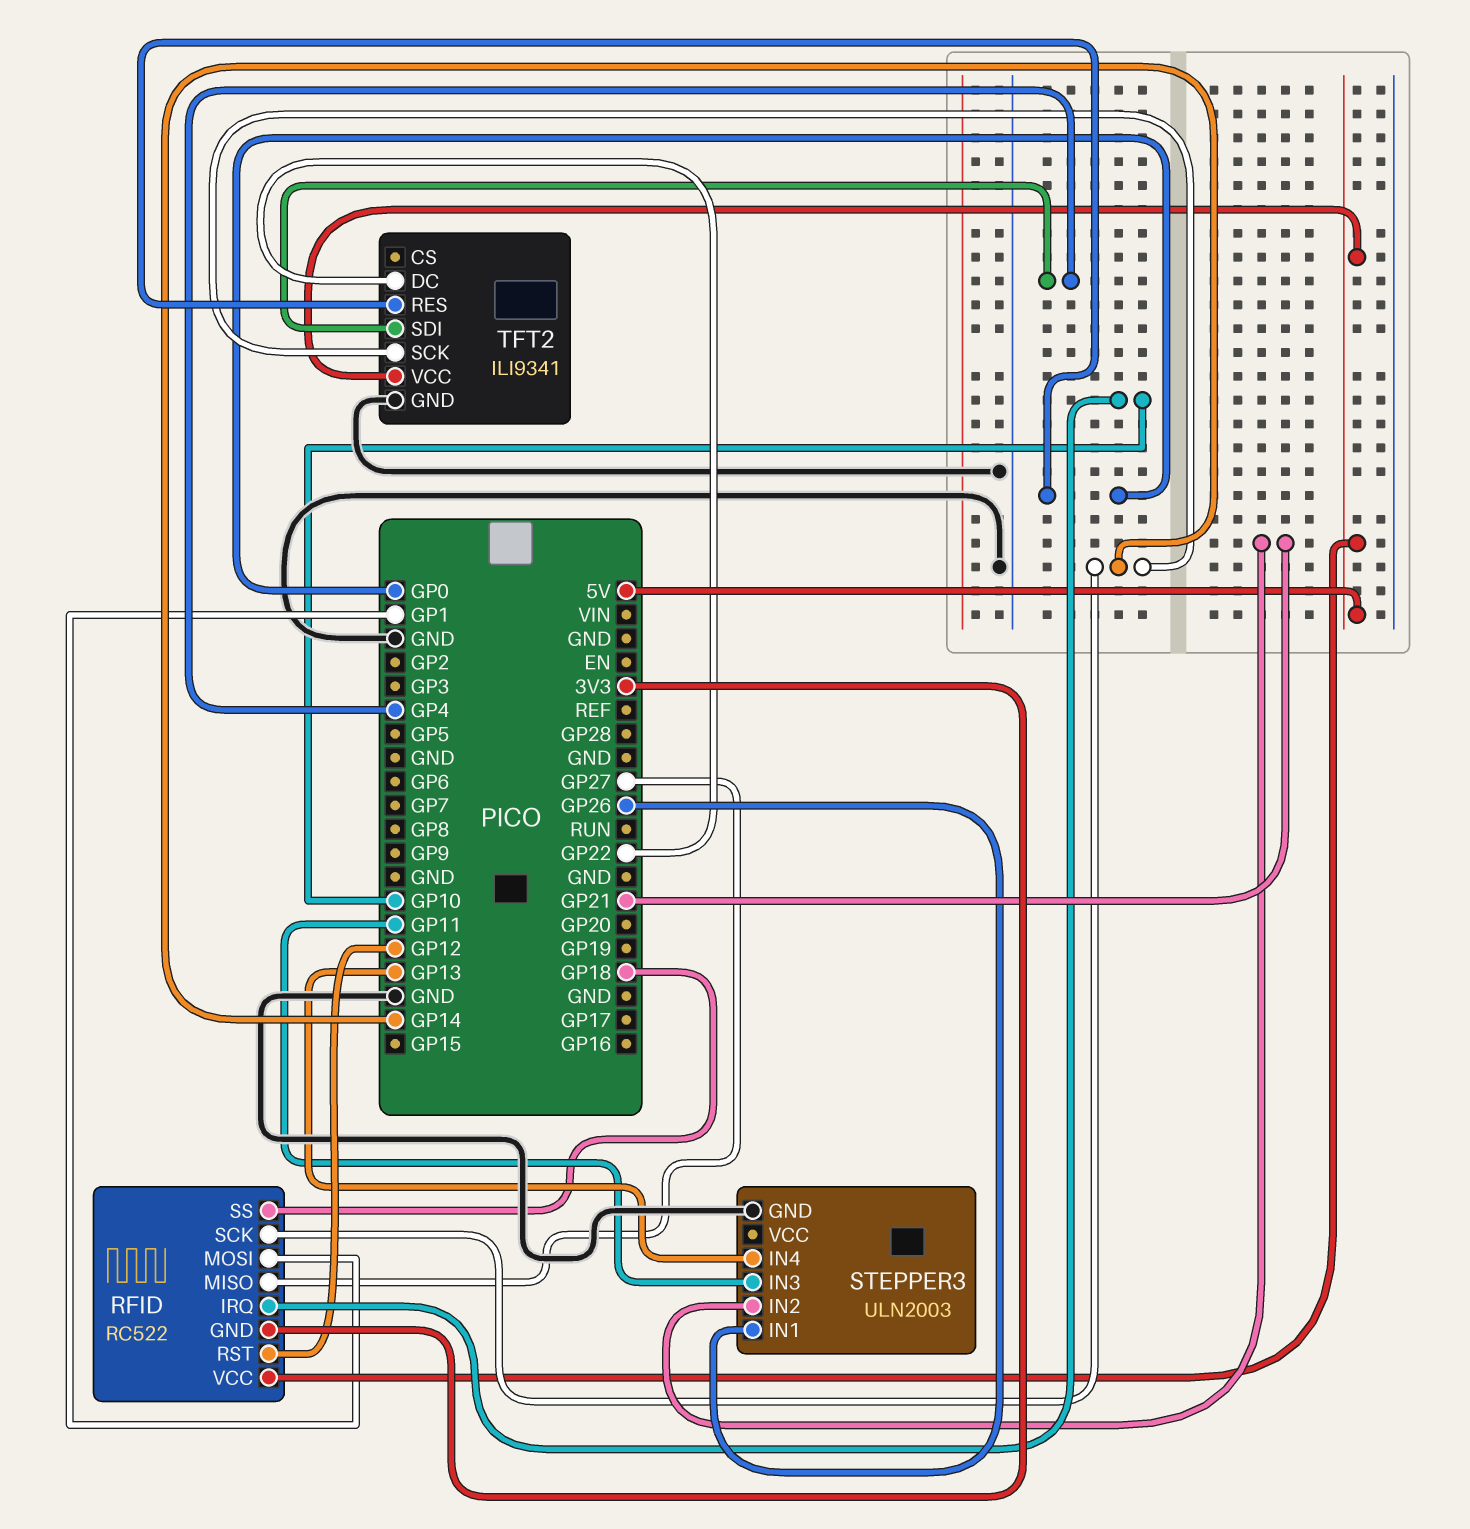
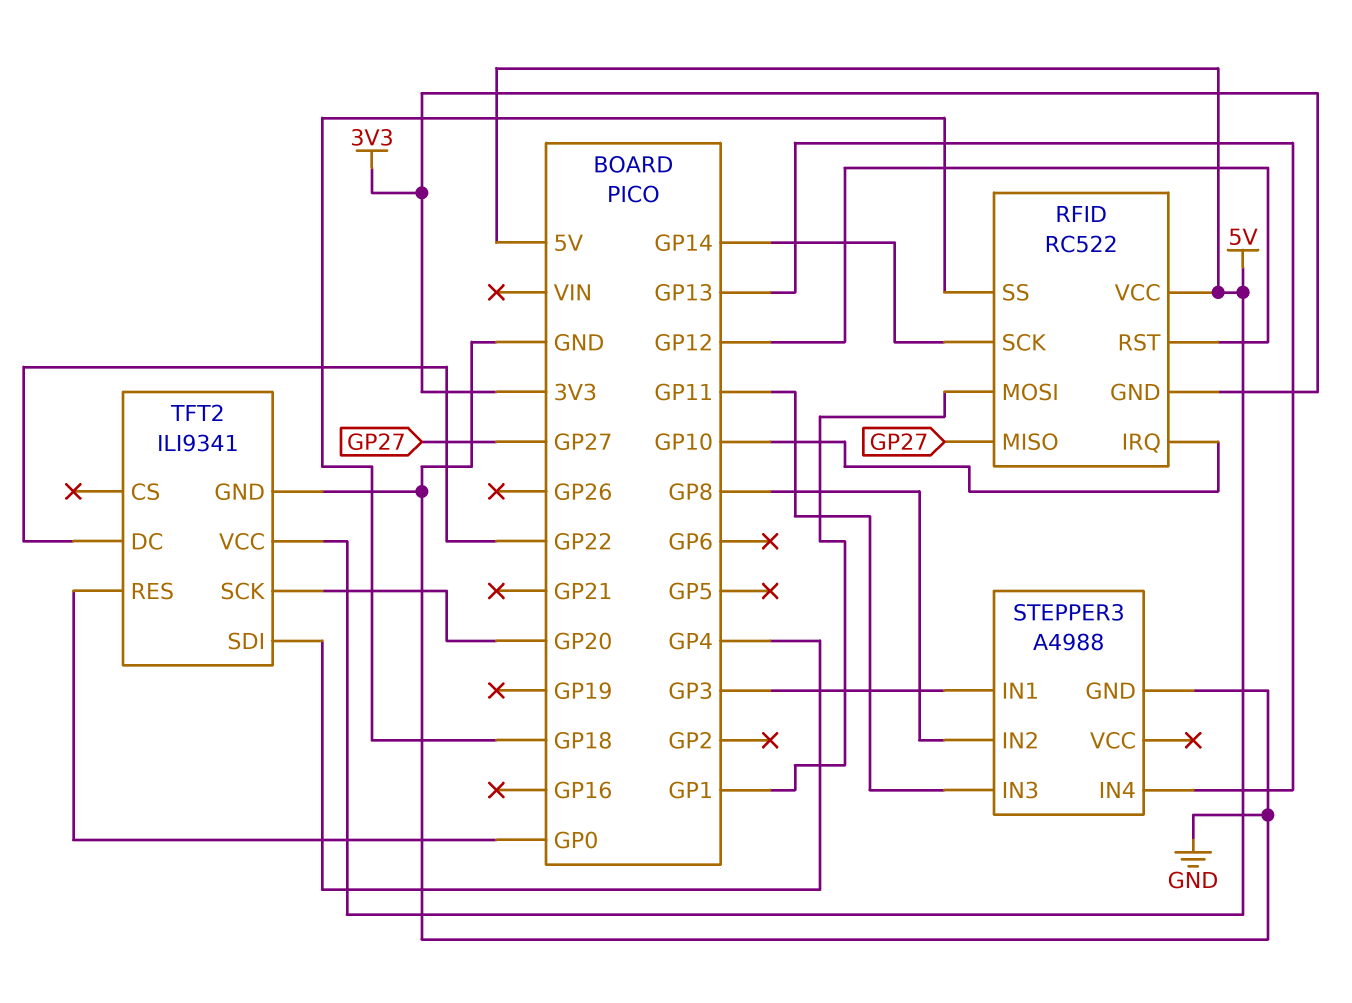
STEPPER3: ULN2003 -> A4988
STEPPER3 pin IN1: GP26 -> GP3
STEPPER3 pin IN2: GP21 -> GP8
TFT2 pin SCK: GP14 -> GP20

